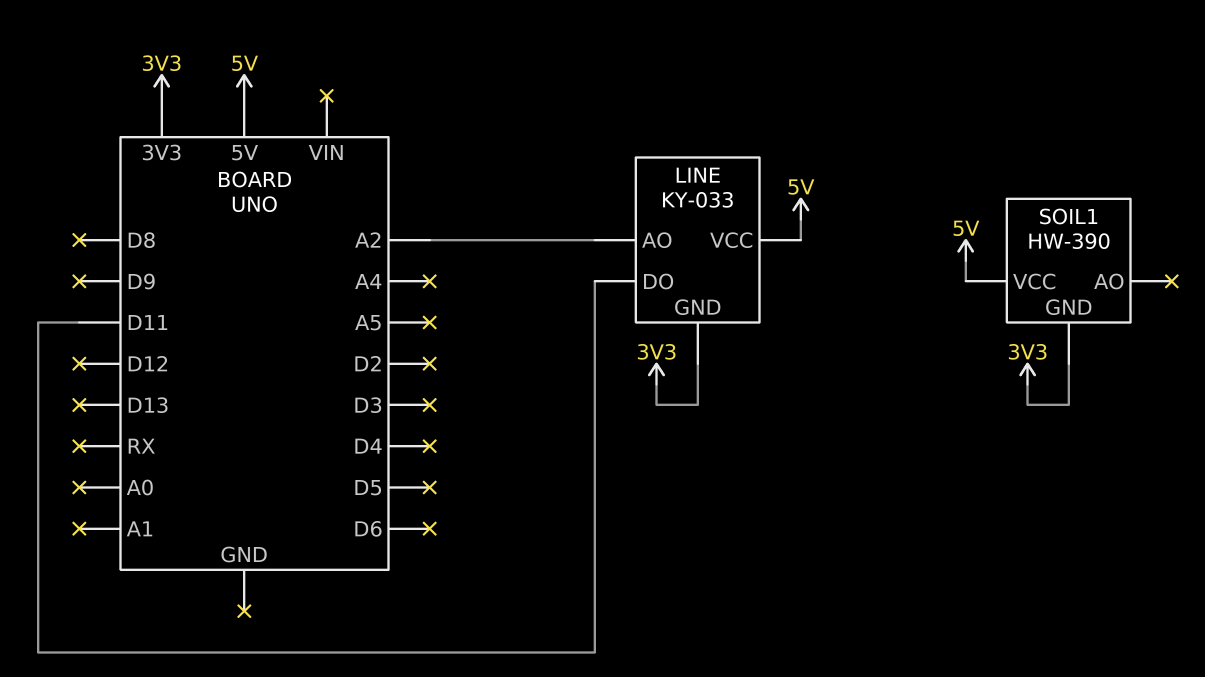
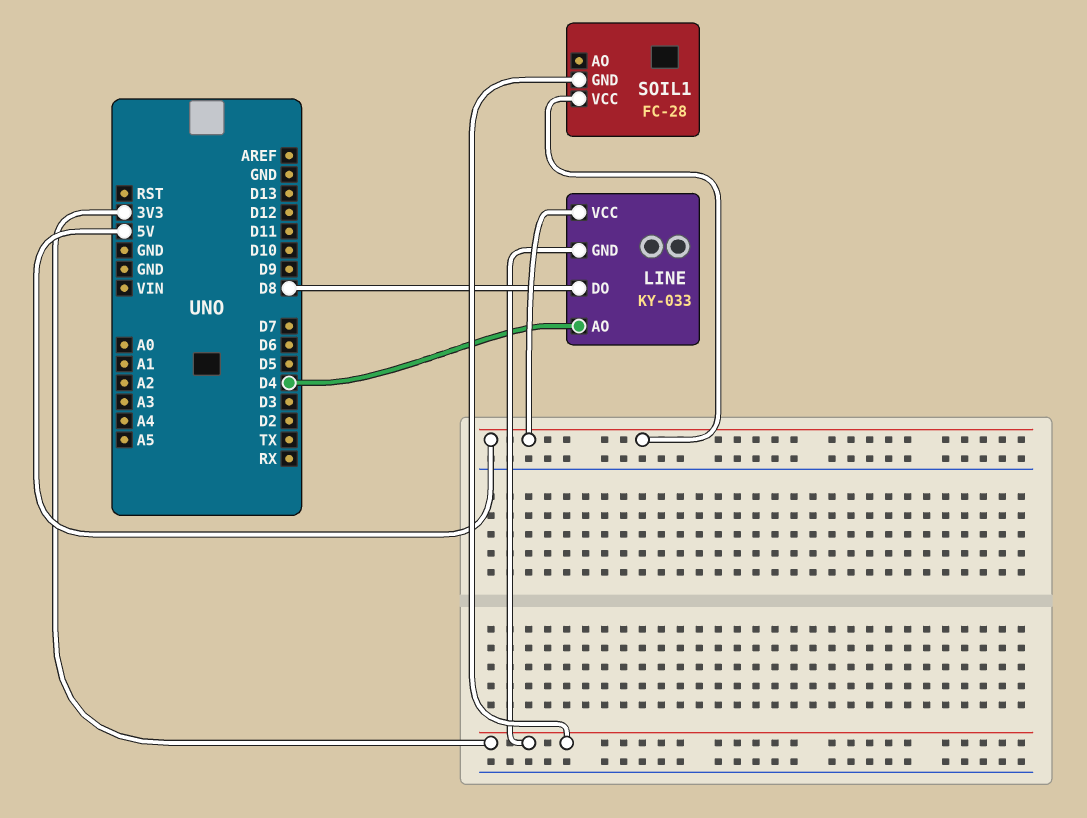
LINE pin AO: A2 -> D4
LINE pin DO: D11 -> D8
SOIL1: HW-390 -> FC-28

